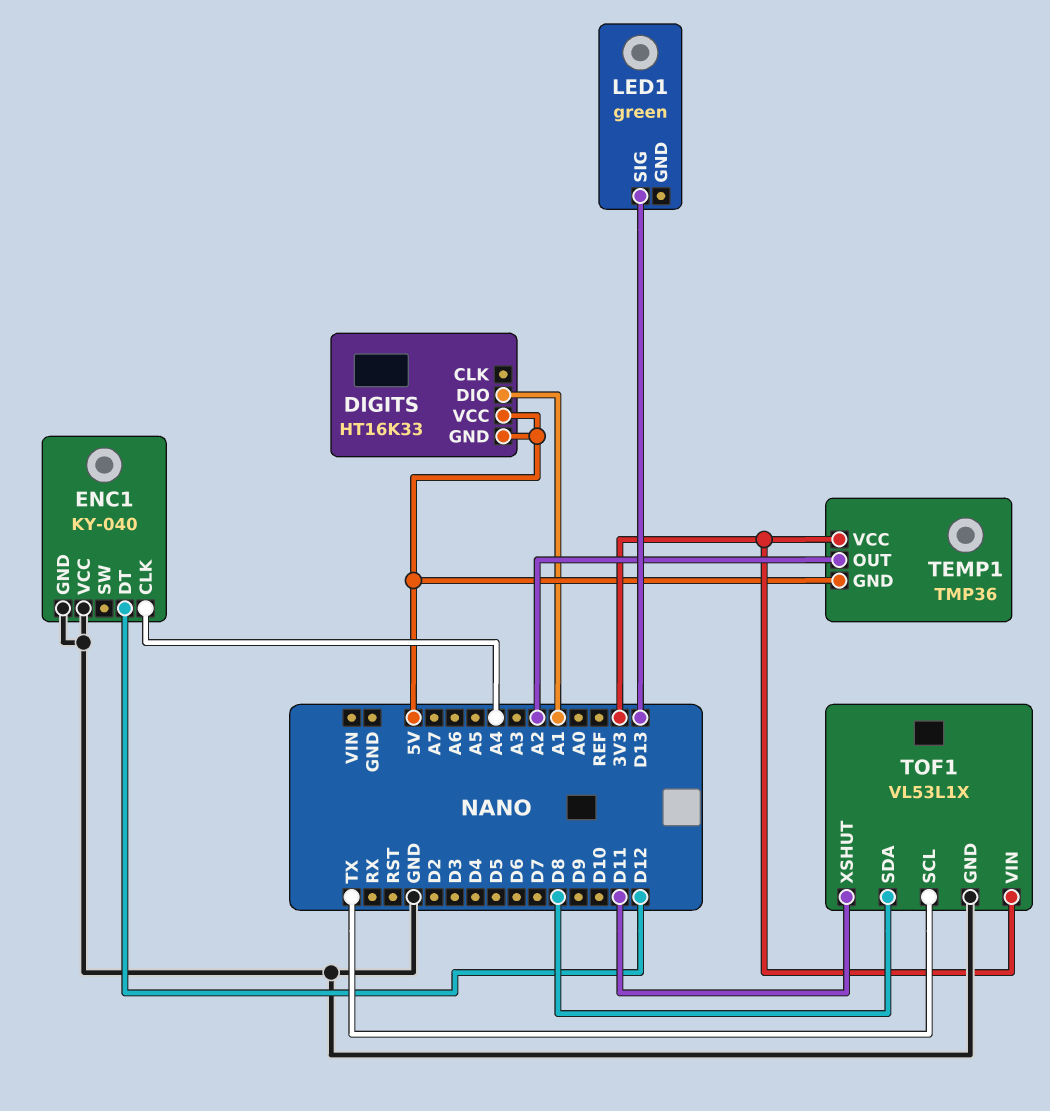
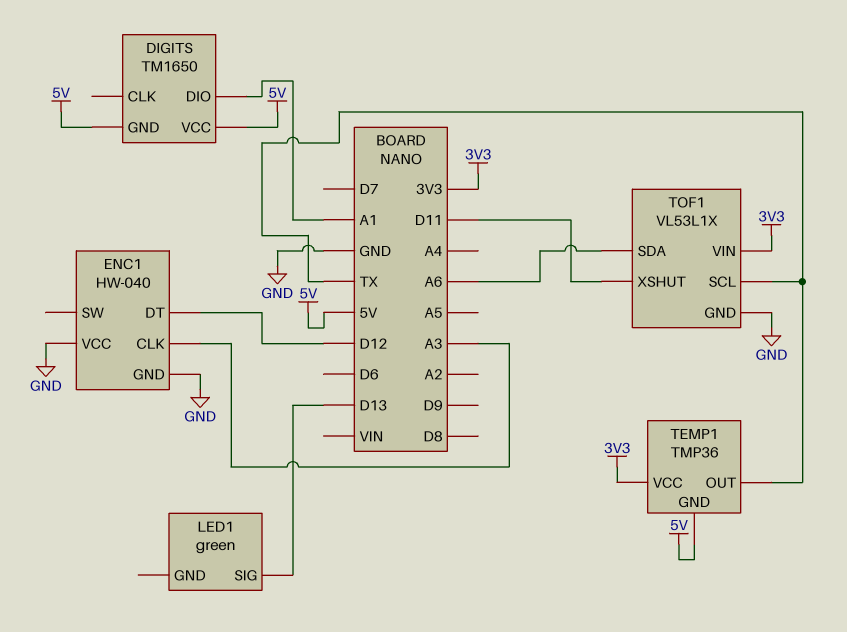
DIGITS: HT16K33 -> TM1650
ENC1: KY-040 -> HW-040
ENC1 pin CLK: A4 -> A3
TEMP1 pin OUT: A2 -> TX
TOF1 pin SDA: D8 -> A6

